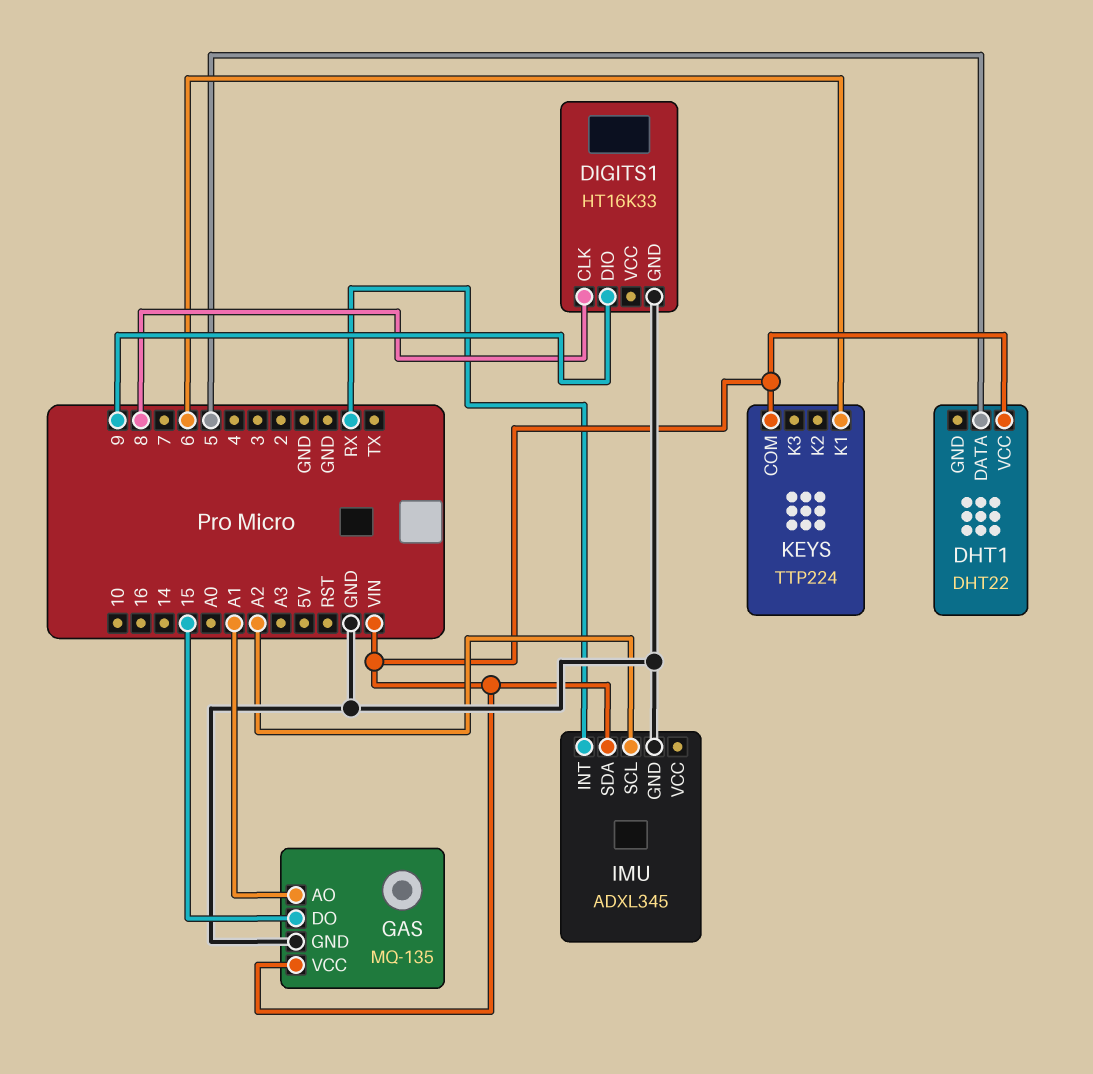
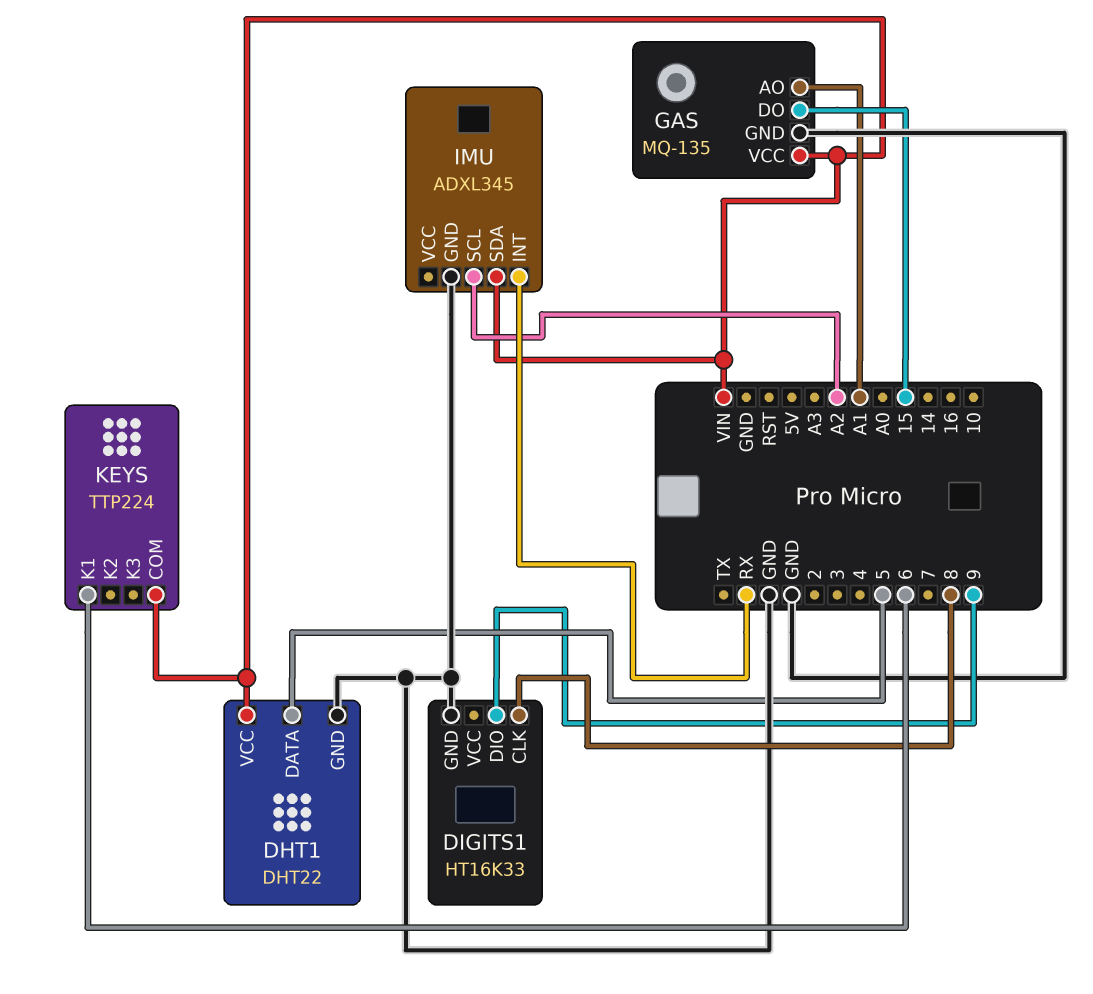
DHT1 pin GND: none -> GND

